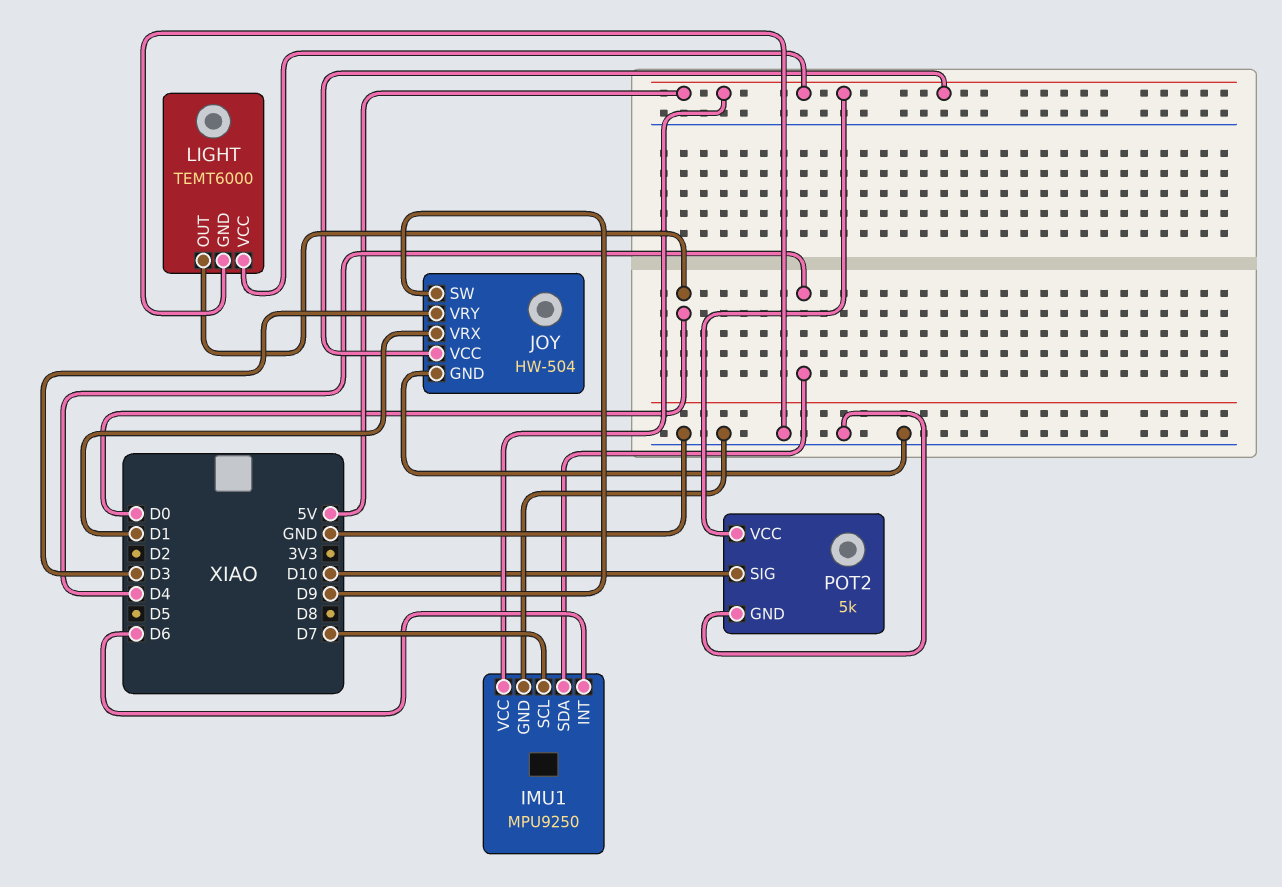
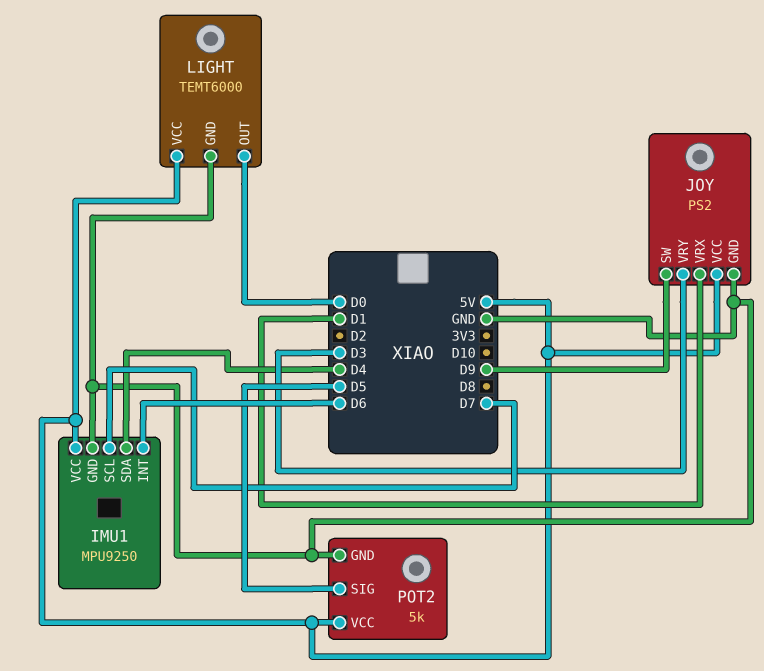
JOY: HW-504 -> PS2
POT2 pin SIG: D10 -> D5

